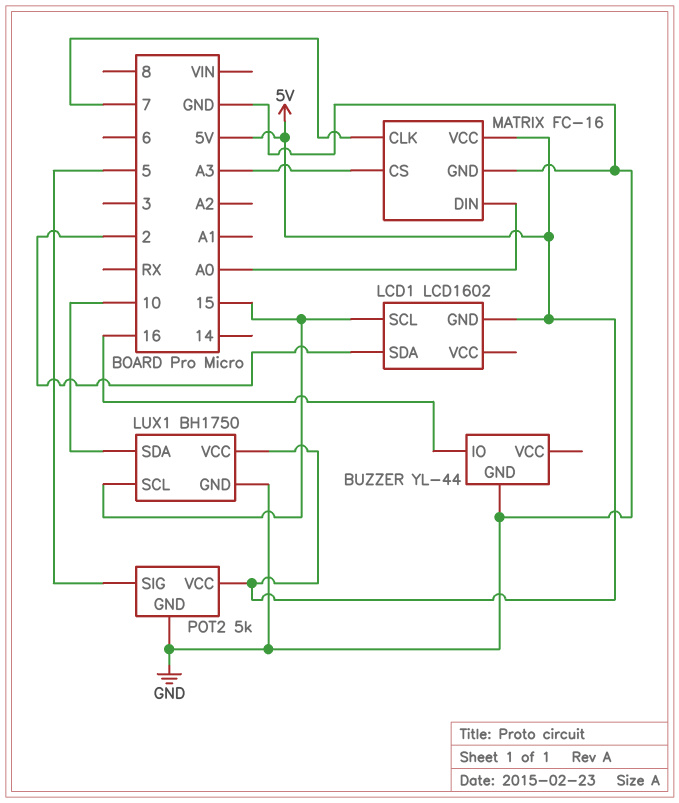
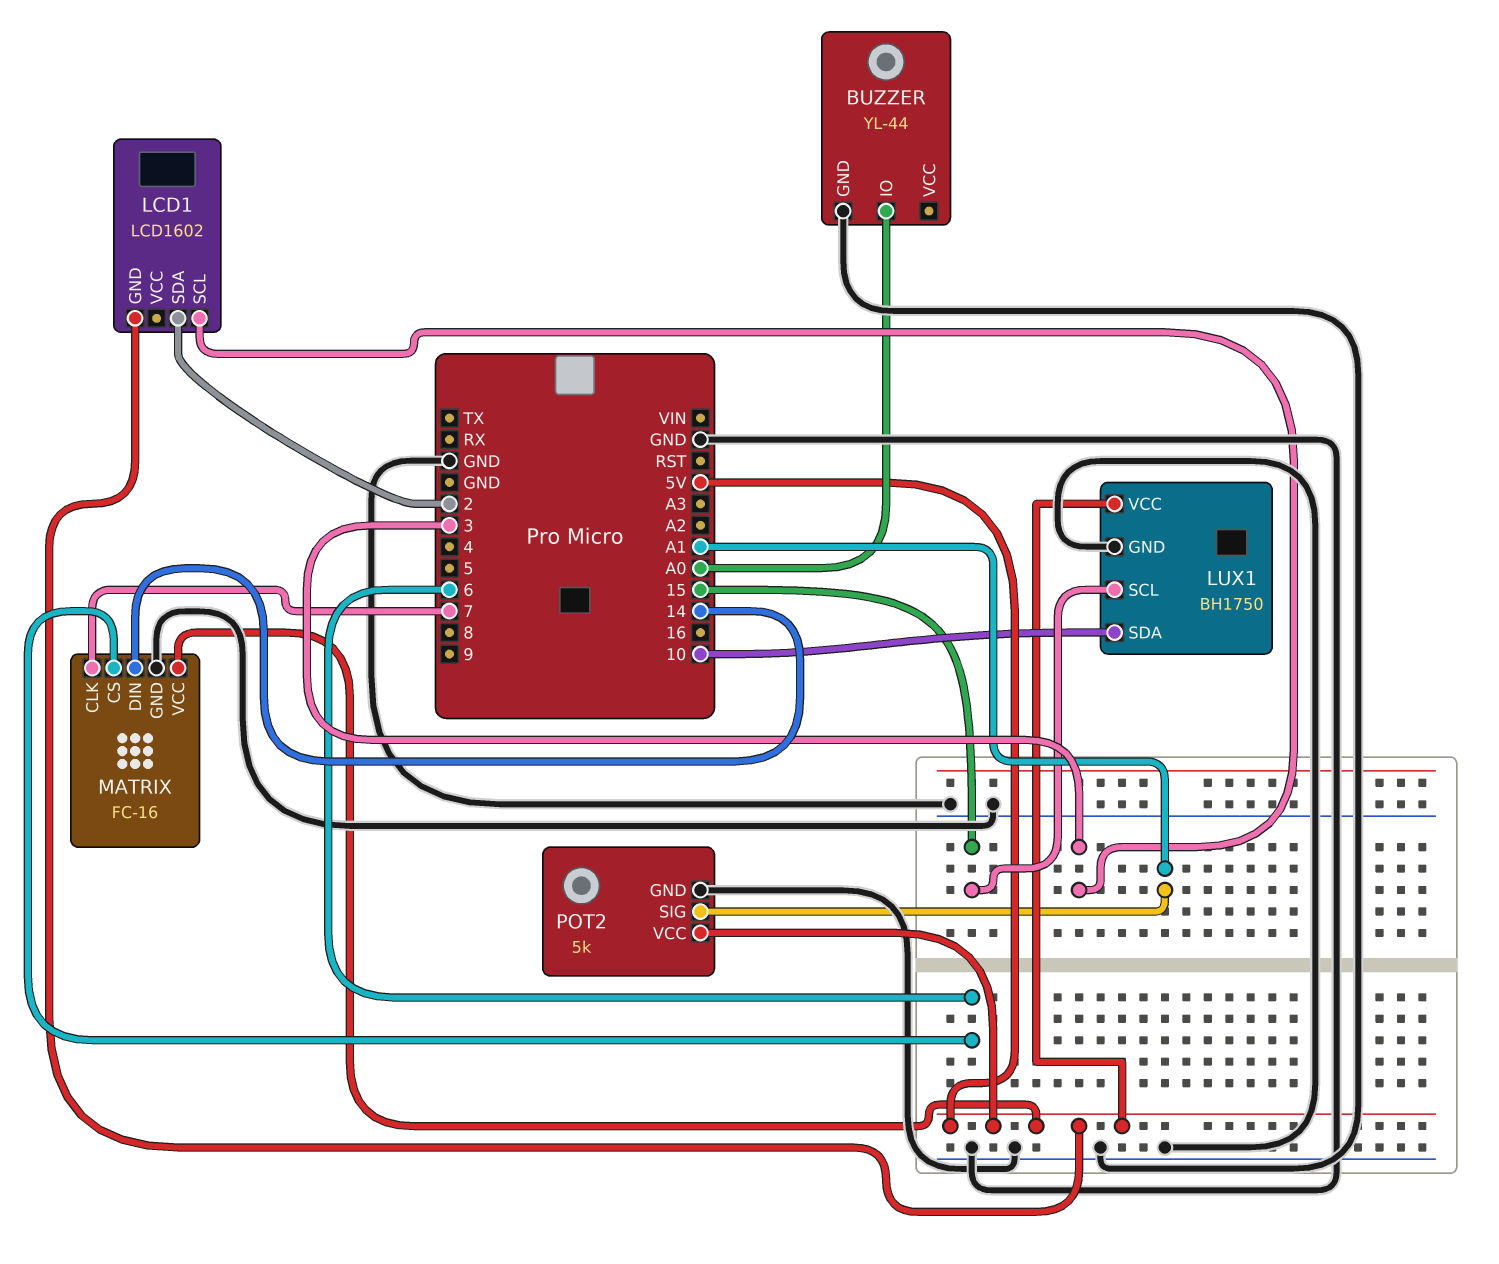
BUZZER pin IO: 16 -> A0
LCD1 pin SCL: 15 -> 3
MATRIX pin CS: A3 -> 6
MATRIX pin DIN: A0 -> 14
POT2 pin SIG: 5 -> A1

